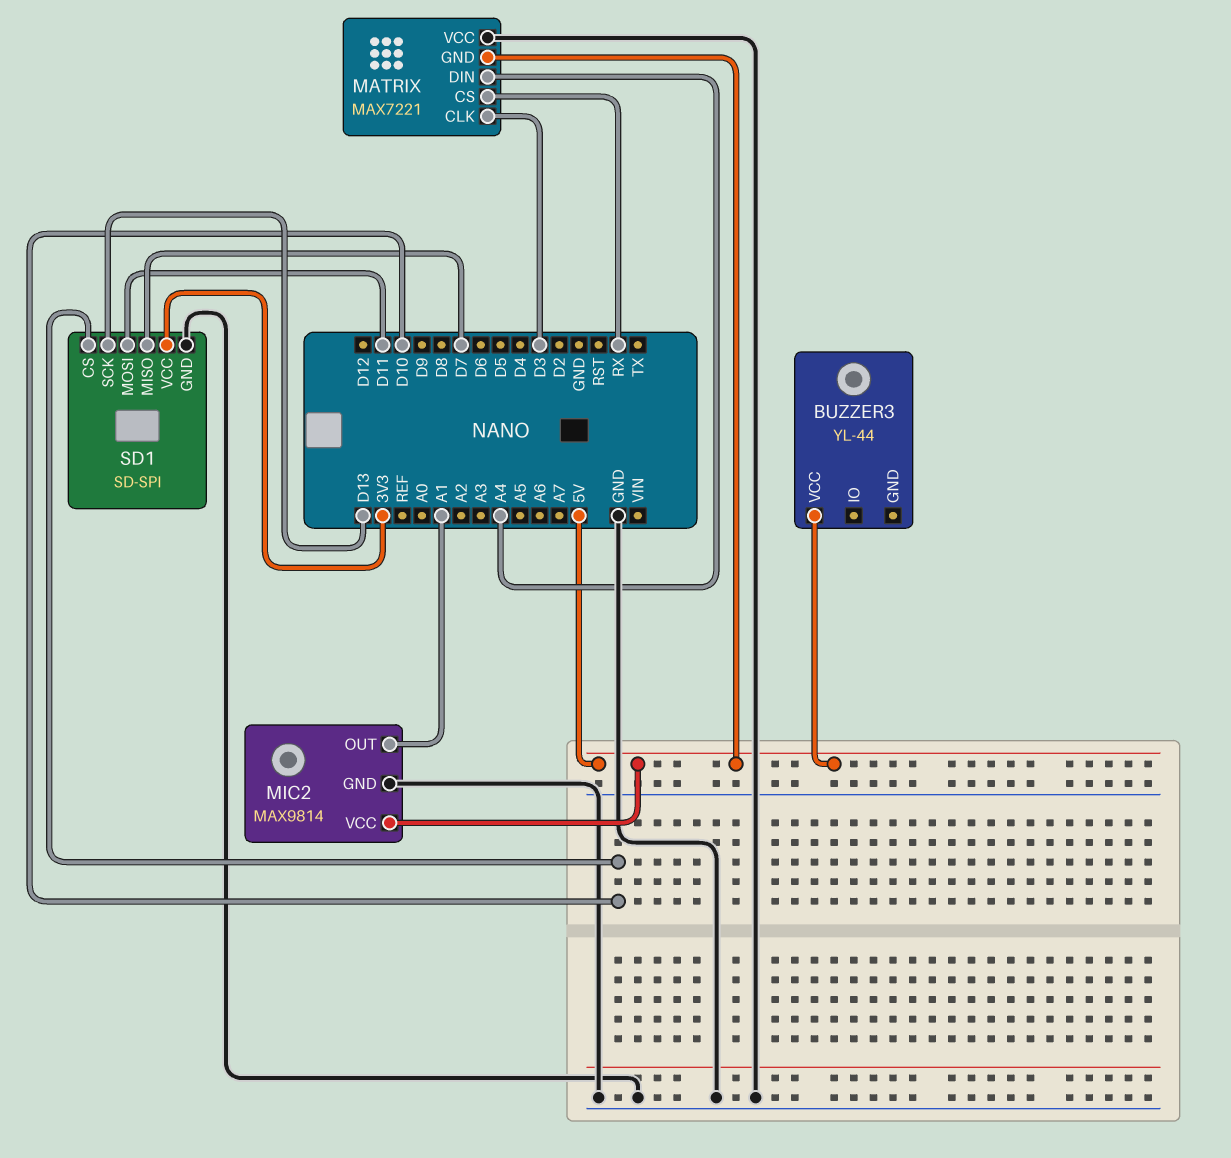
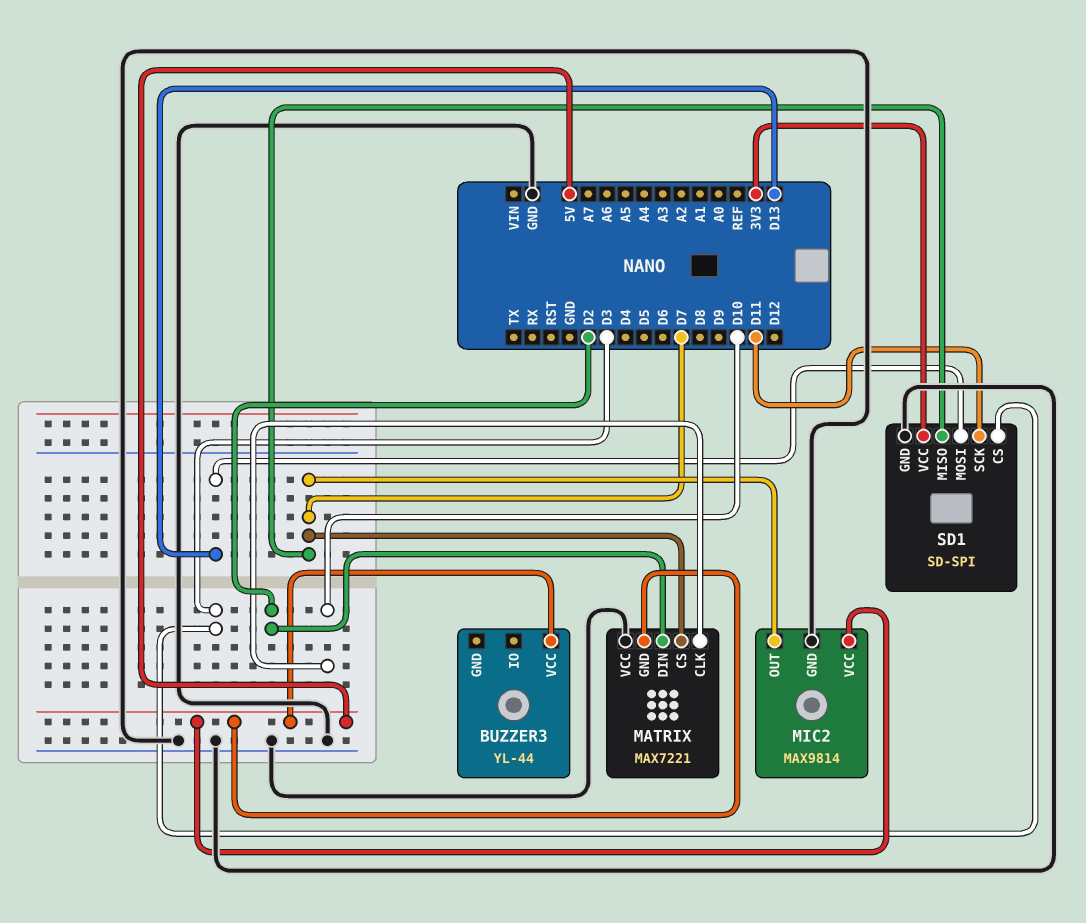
MATRIX pin CLK: D3 -> D10
MATRIX pin CS: RX -> D7
MATRIX pin DIN: A4 -> D2
MIC2 pin OUT: A1 -> D7
SD1 pin CS: D10 -> D3
SD1 pin MOSI: D11 -> D13
SD1 pin SCK: D13 -> D11

